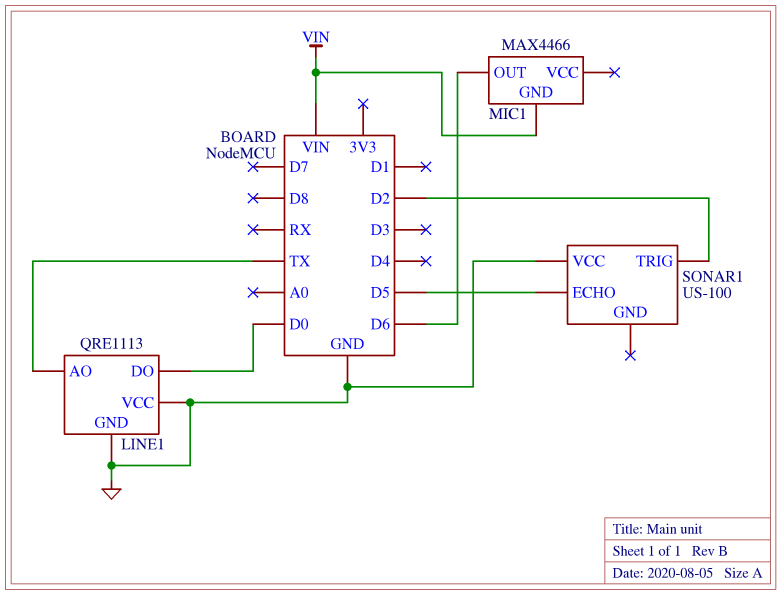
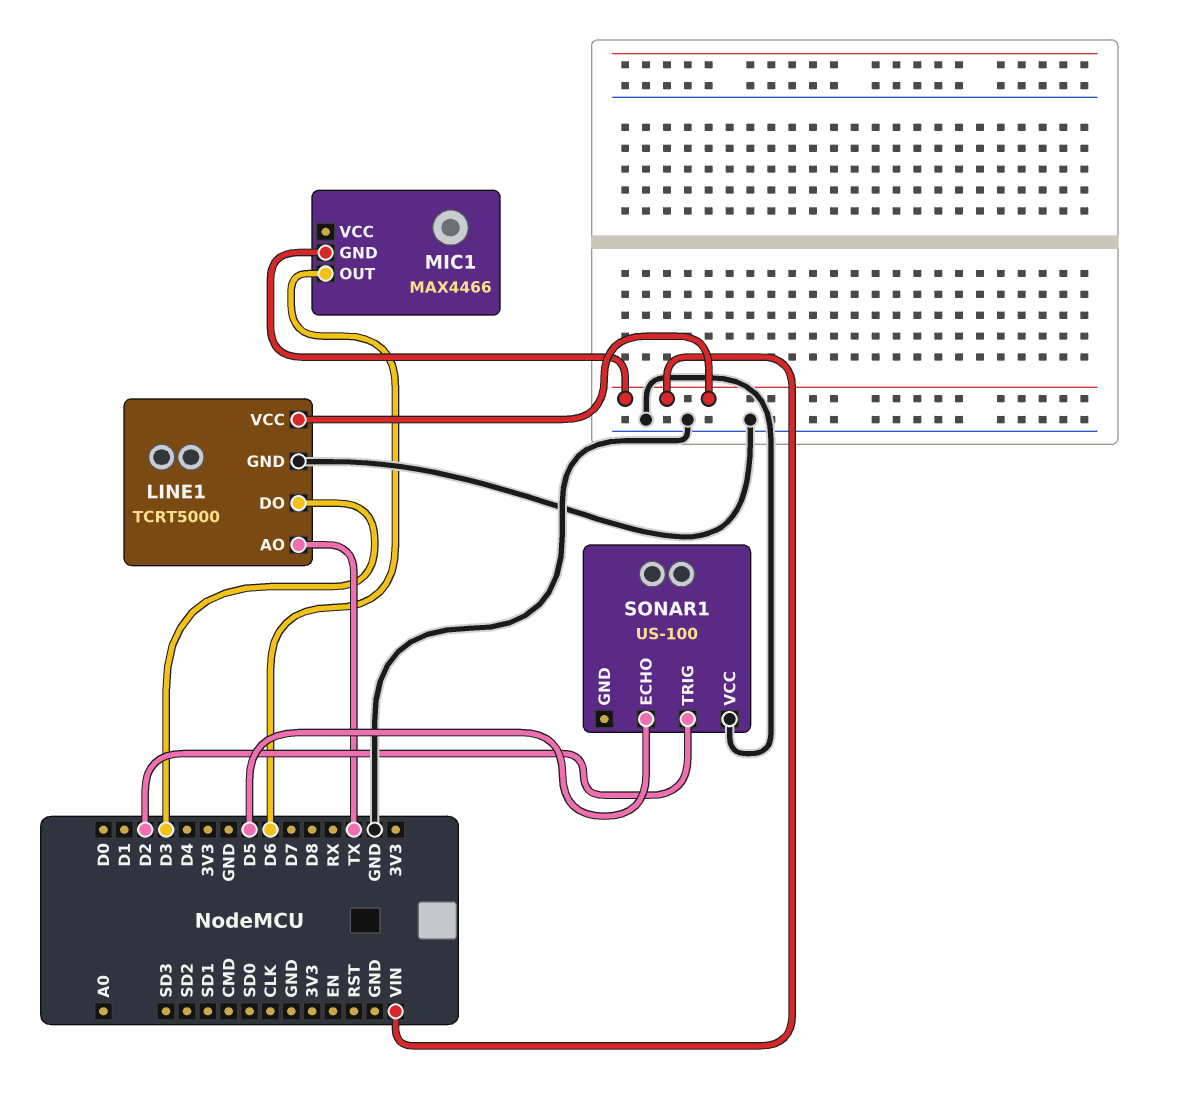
LINE1: QRE1113 -> TCRT5000
LINE1 pin DO: D0 -> D3
LINE1 pin VCC: GND -> VIN

